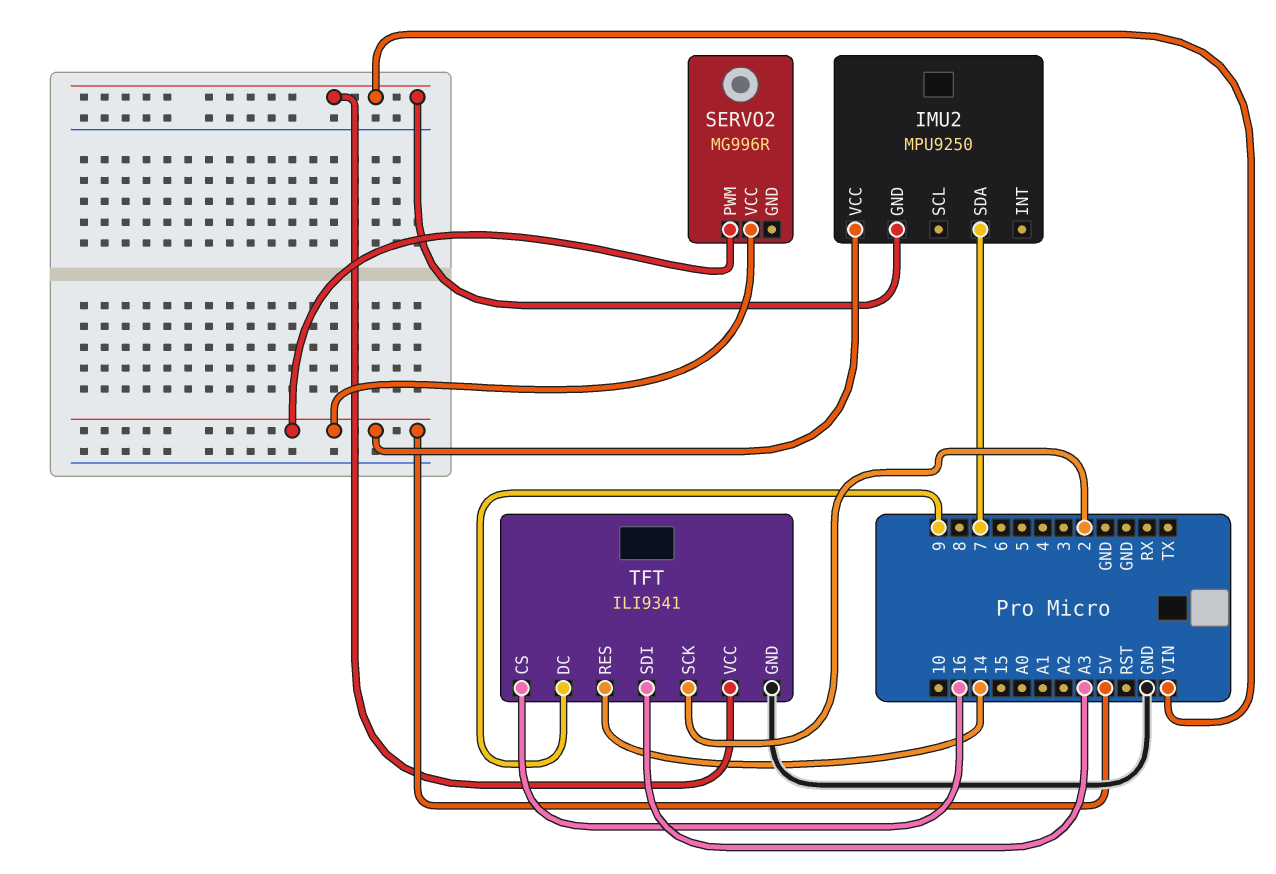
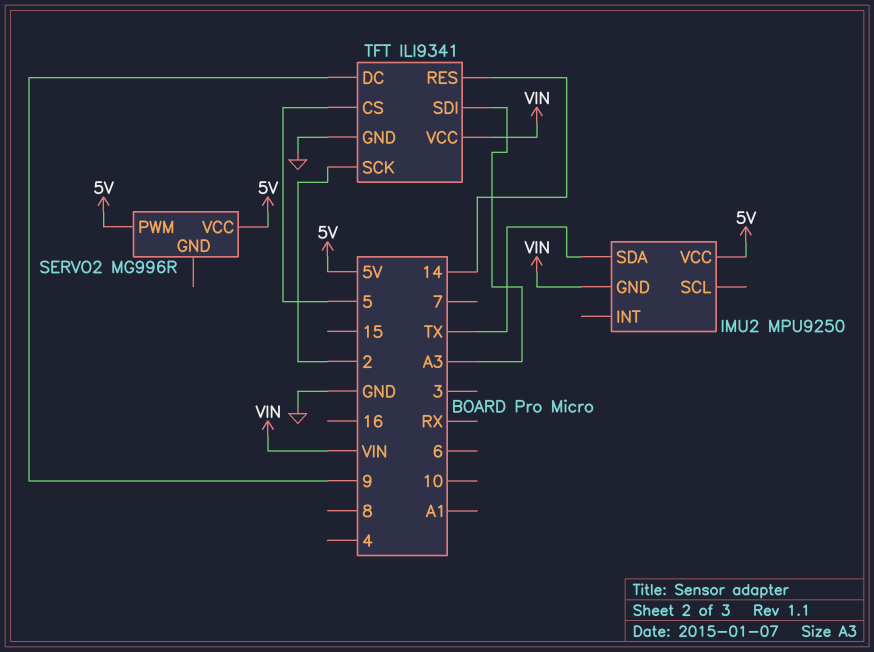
IMU2 pin SDA: 7 -> TX
TFT pin CS: 16 -> 5

